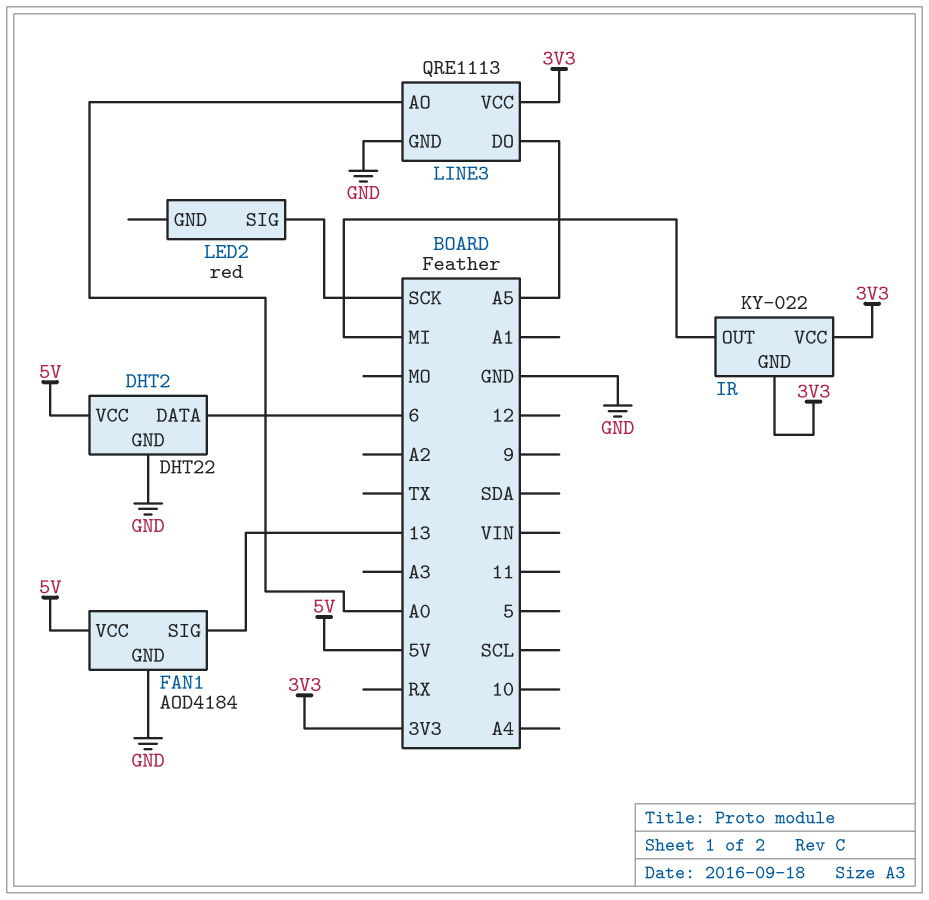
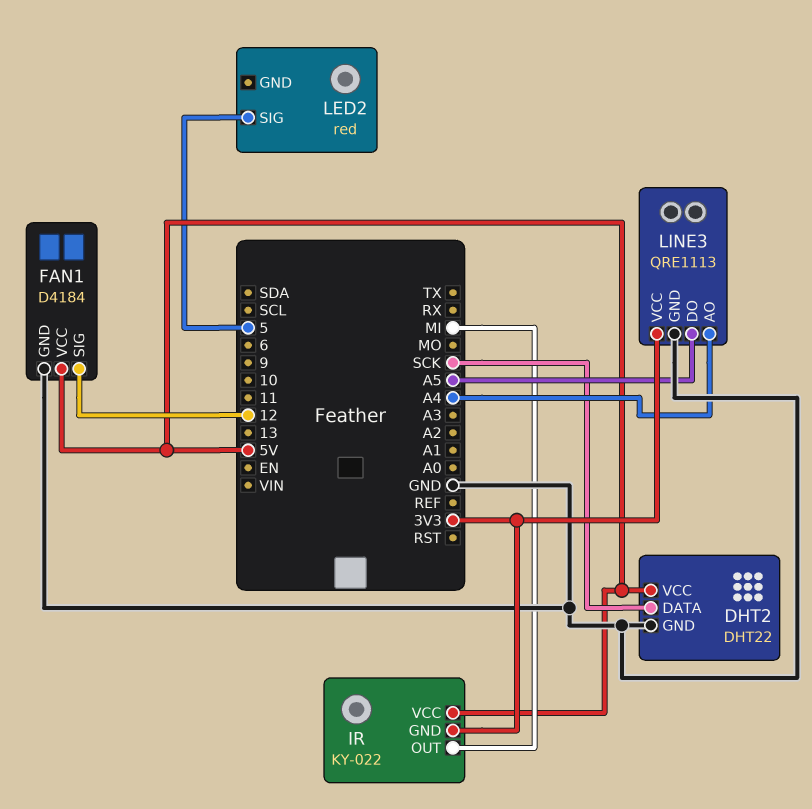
DHT2 pin DATA: 6 -> SCK
FAN1: AOD4184 -> D4184
FAN1 pin SIG: 13 -> 12
IR pin VCC: 3V3 -> 5V
LED2 pin SIG: SCK -> 5
LINE3 pin AO: A0 -> A4

